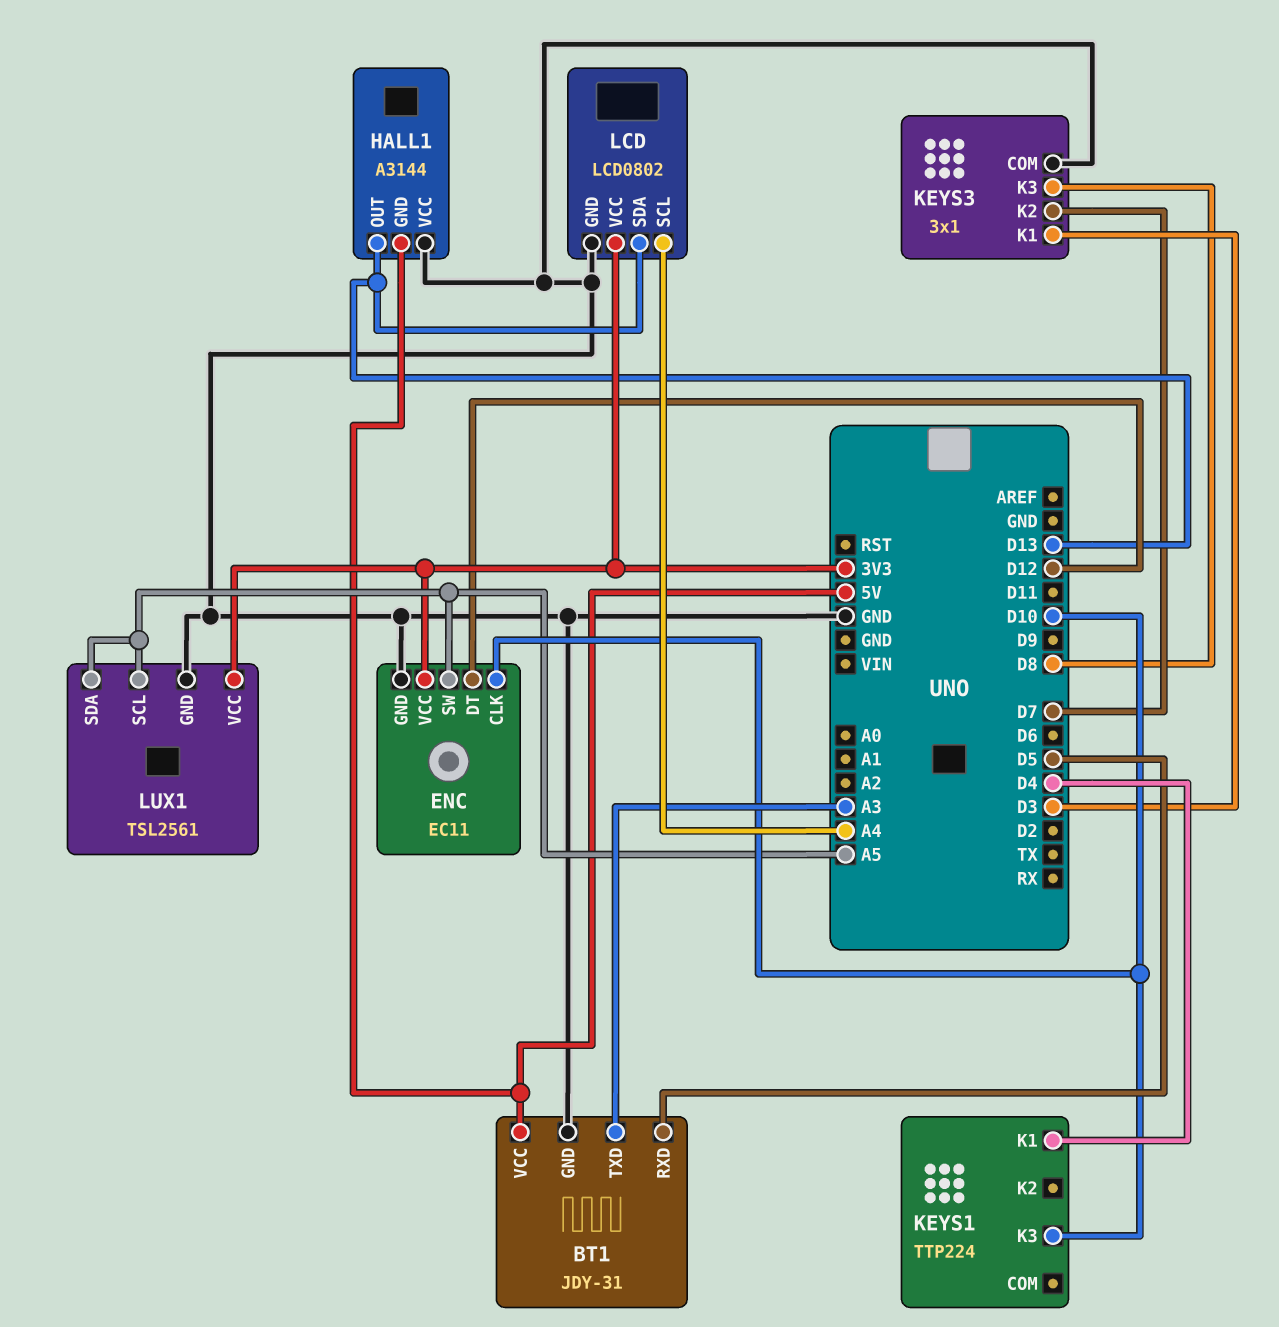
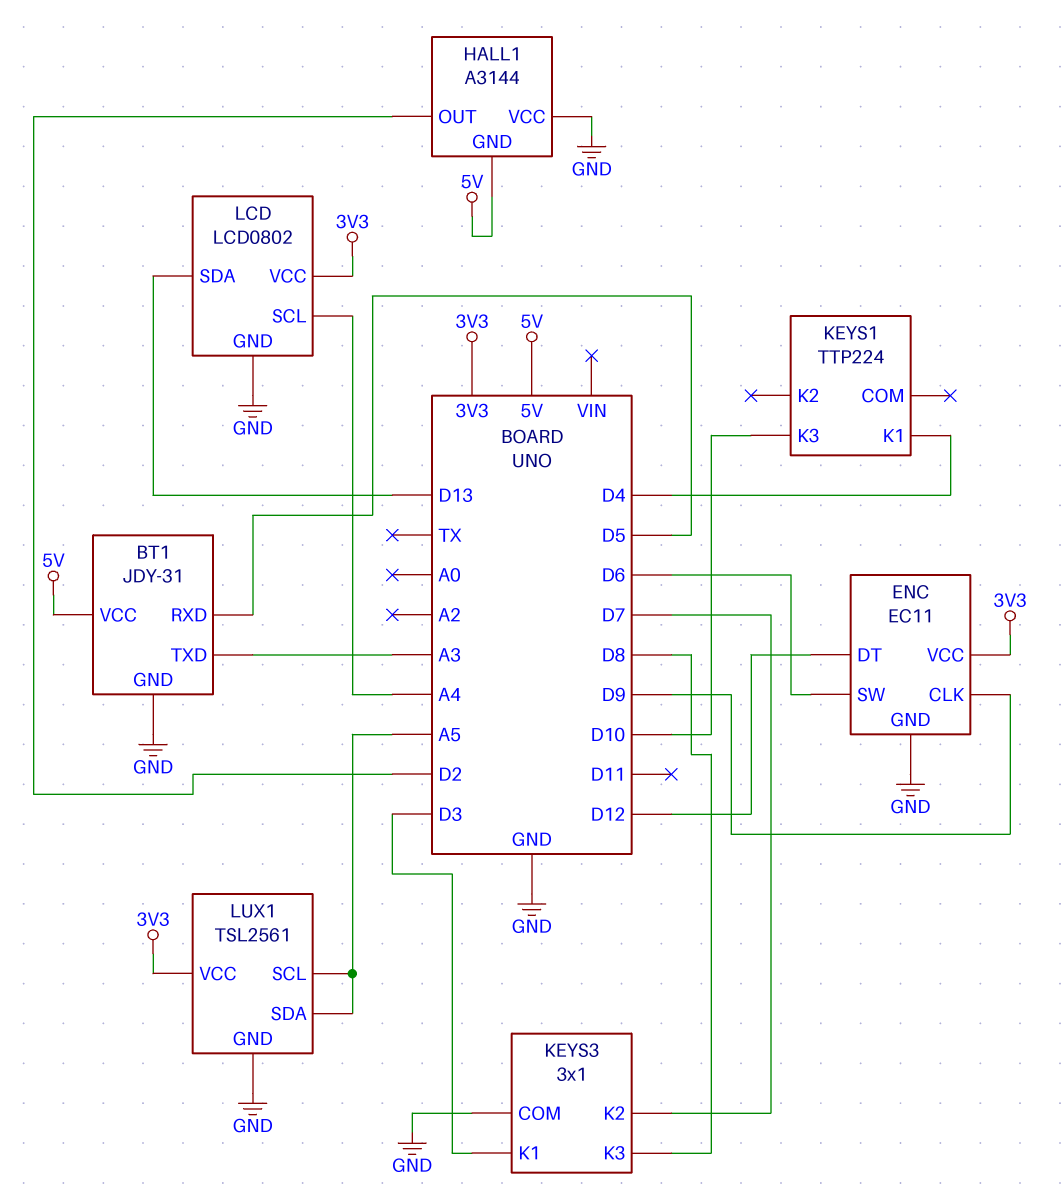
ENC pin CLK: D10 -> D9
ENC pin SW: A5 -> D6
HALL1 pin OUT: D13 -> D2

